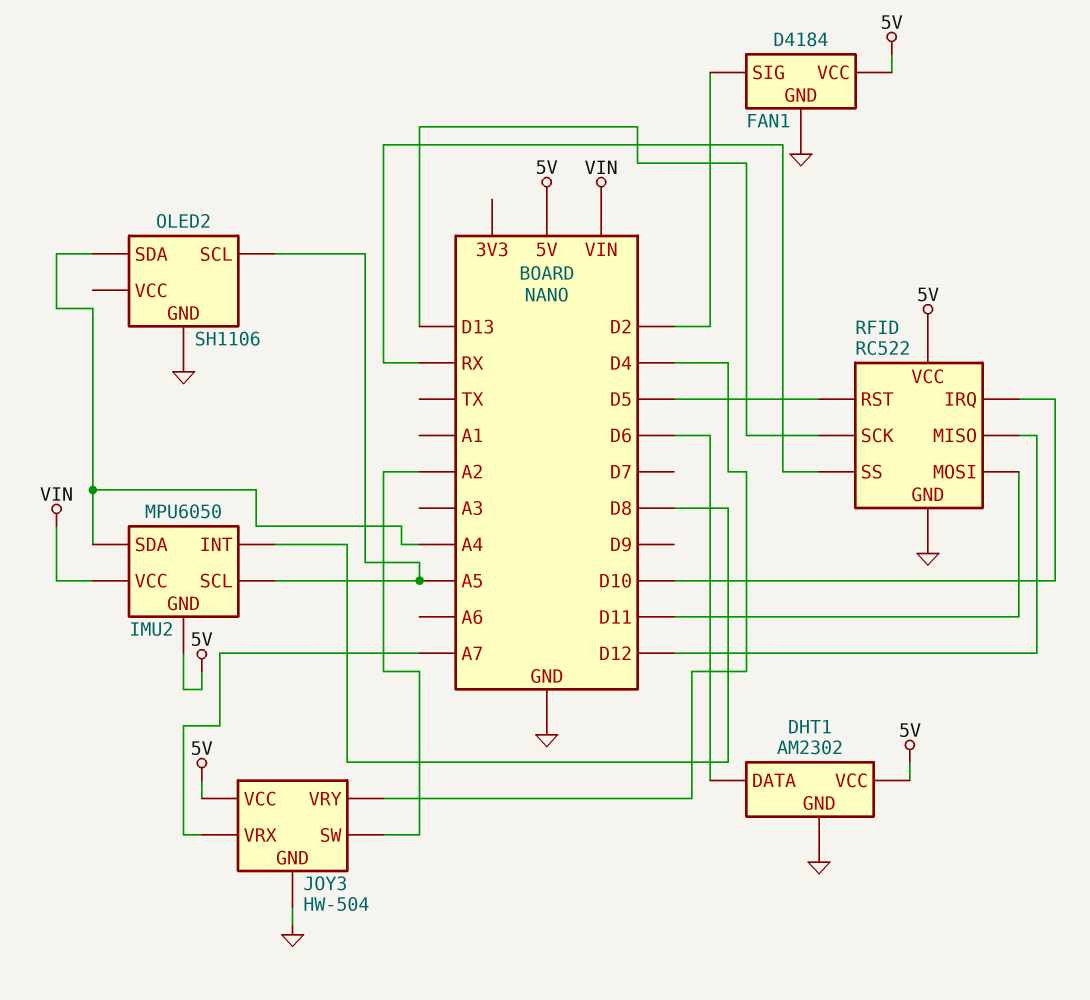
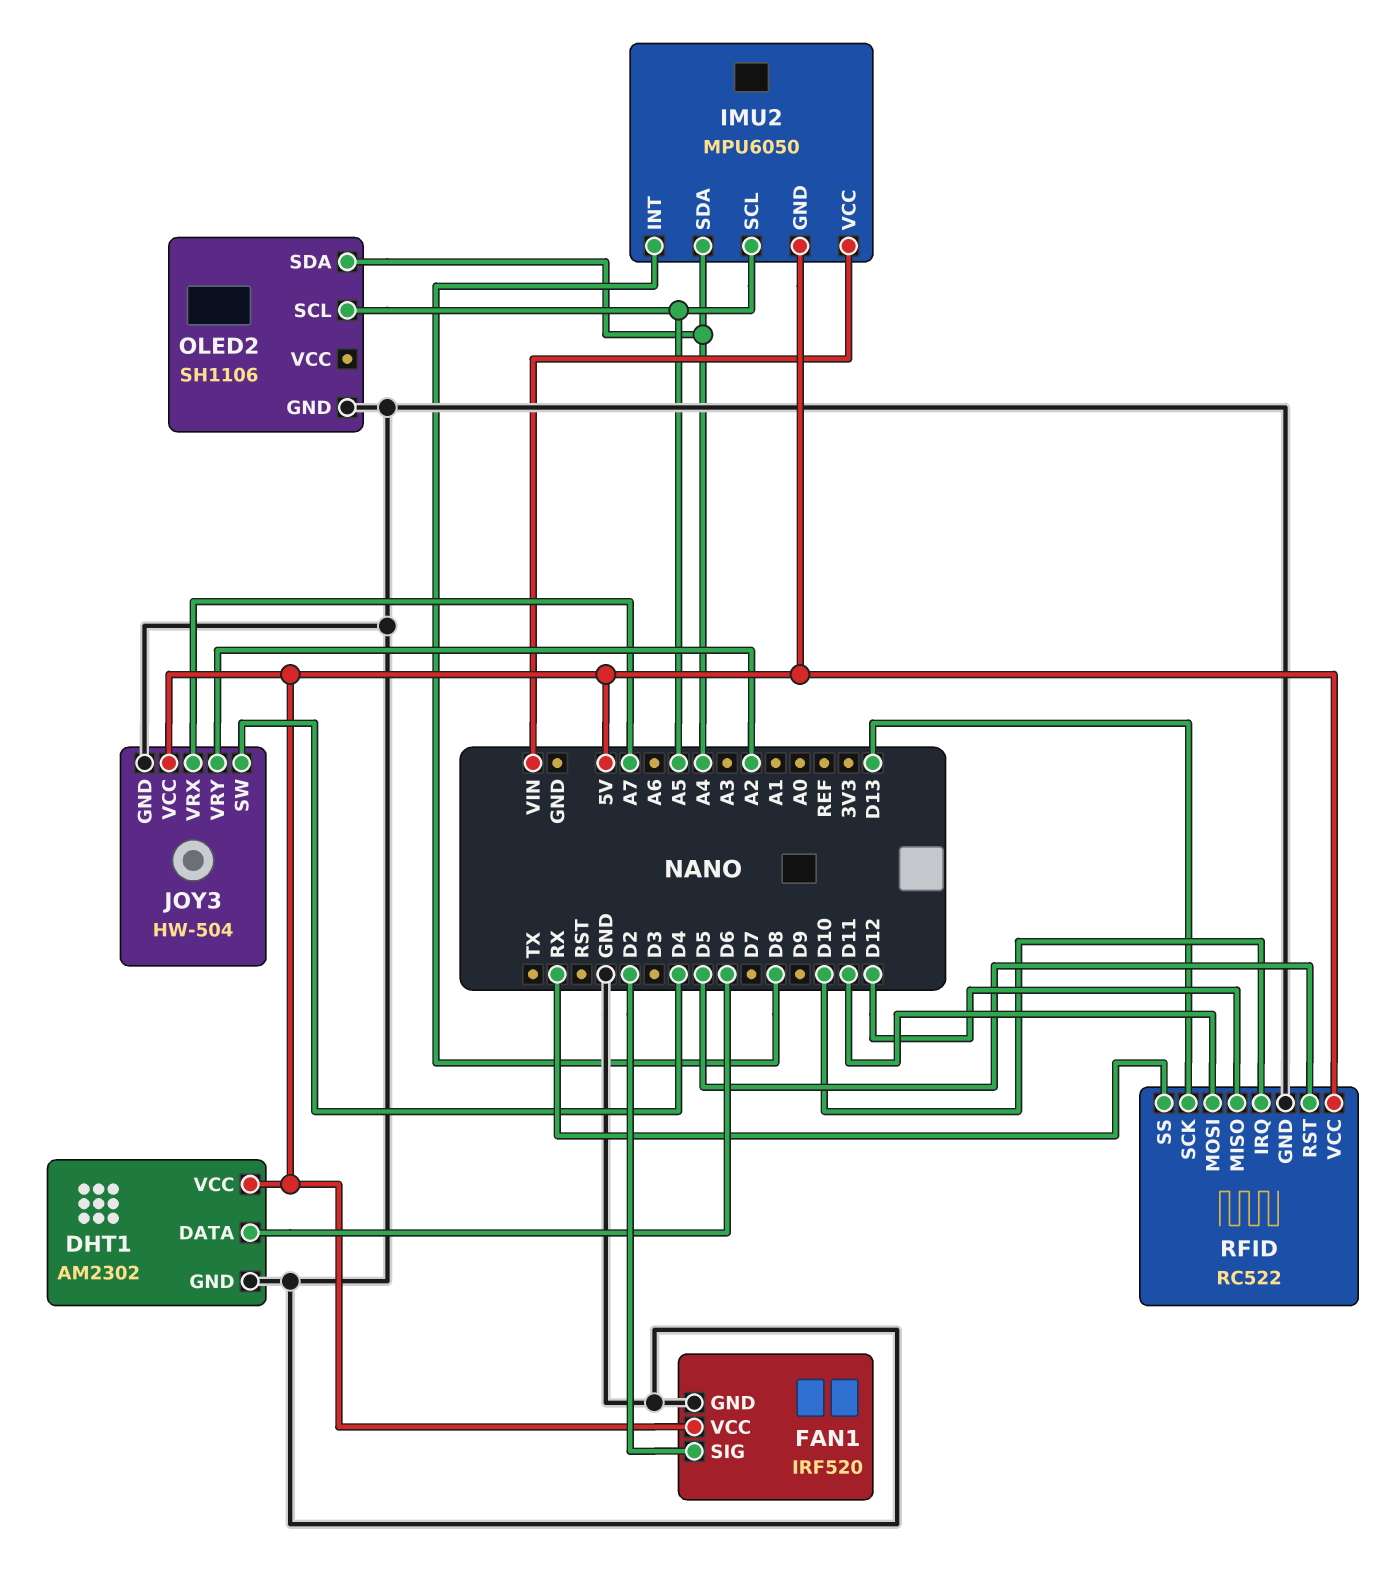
FAN1: D4184 -> IRF520
JOY3 pin SW: A2 -> D4
JOY3 pin VRY: D4 -> A2

